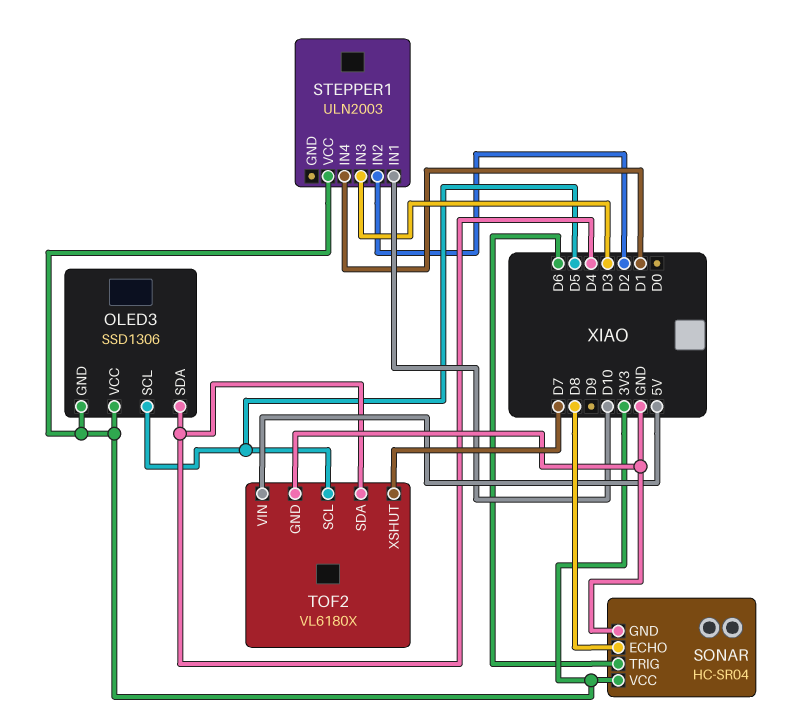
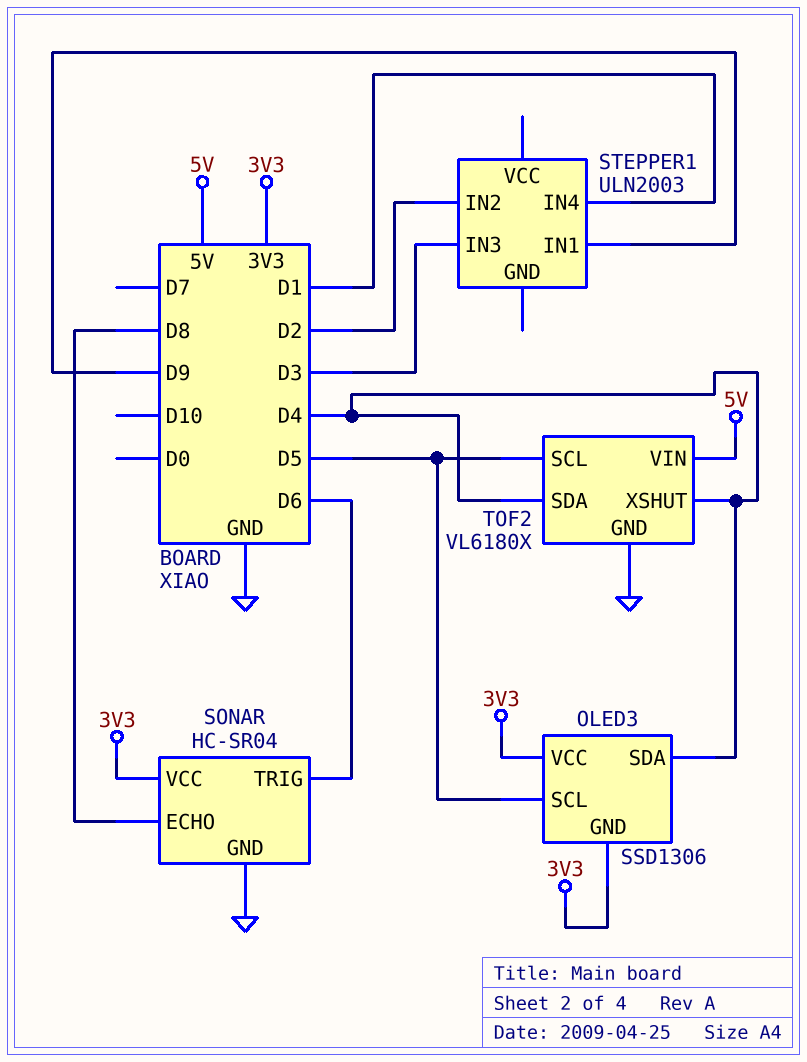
STEPPER1 pin IN1: D10 -> D9
STEPPER1 pin VCC: 3V3 -> none
TOF2 pin XSHUT: D7 -> D4

